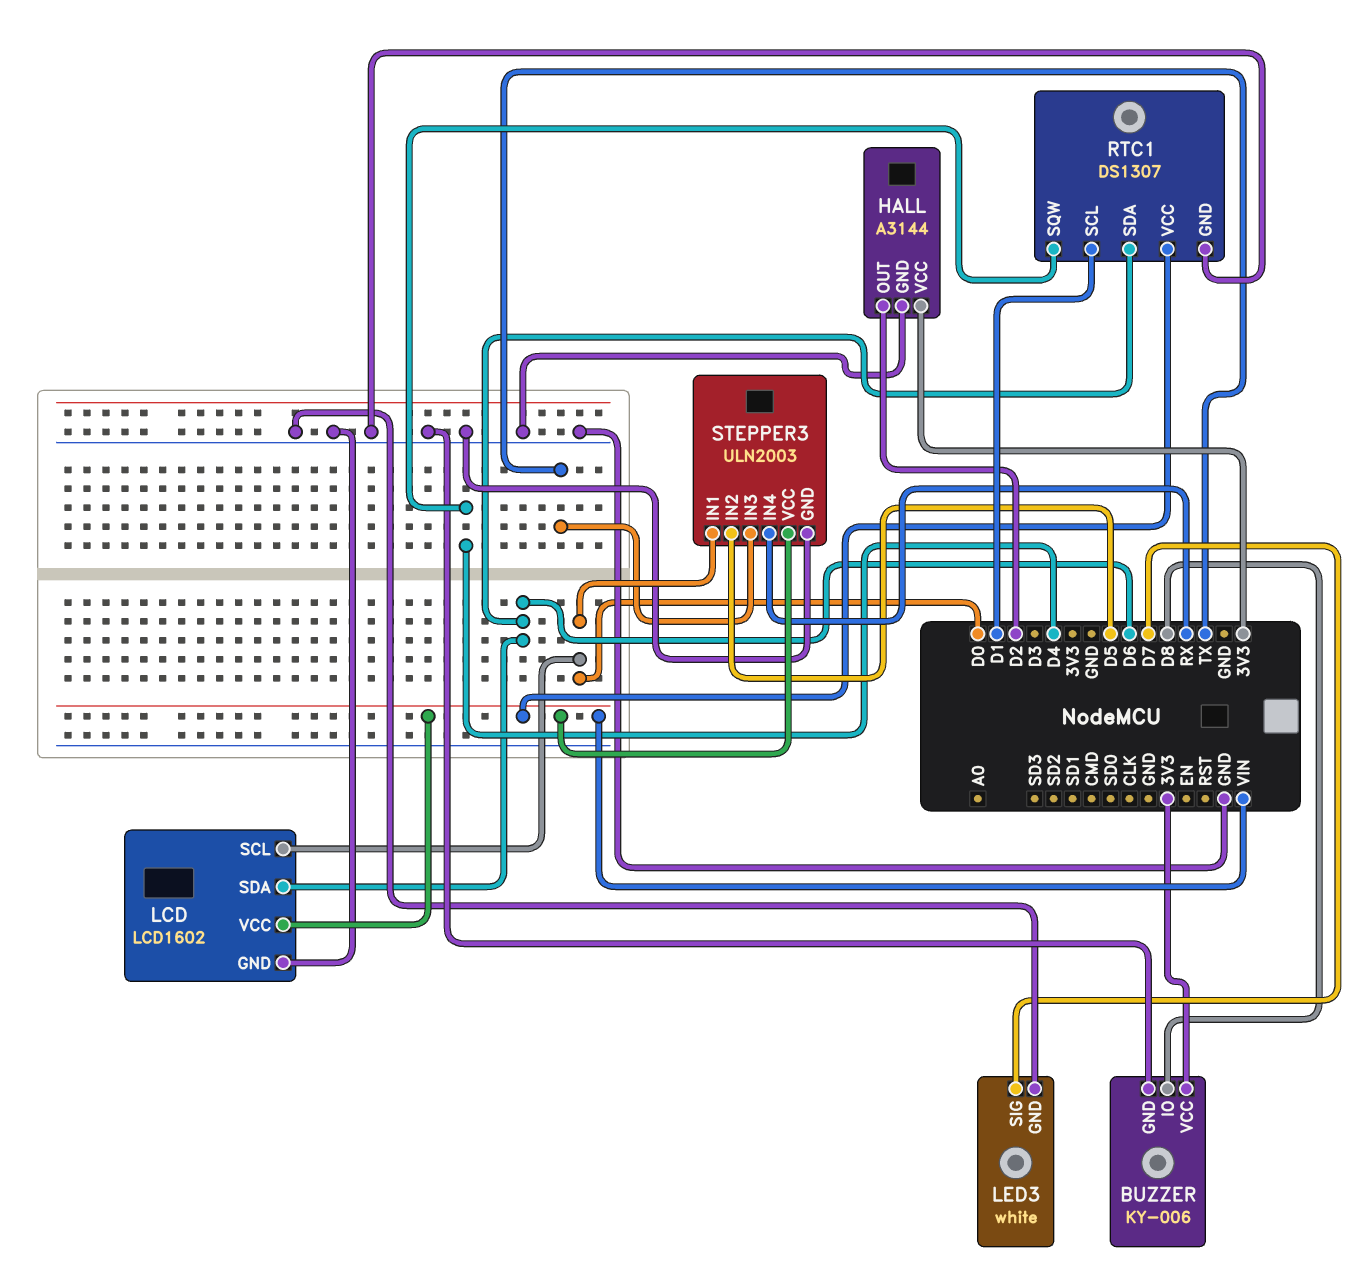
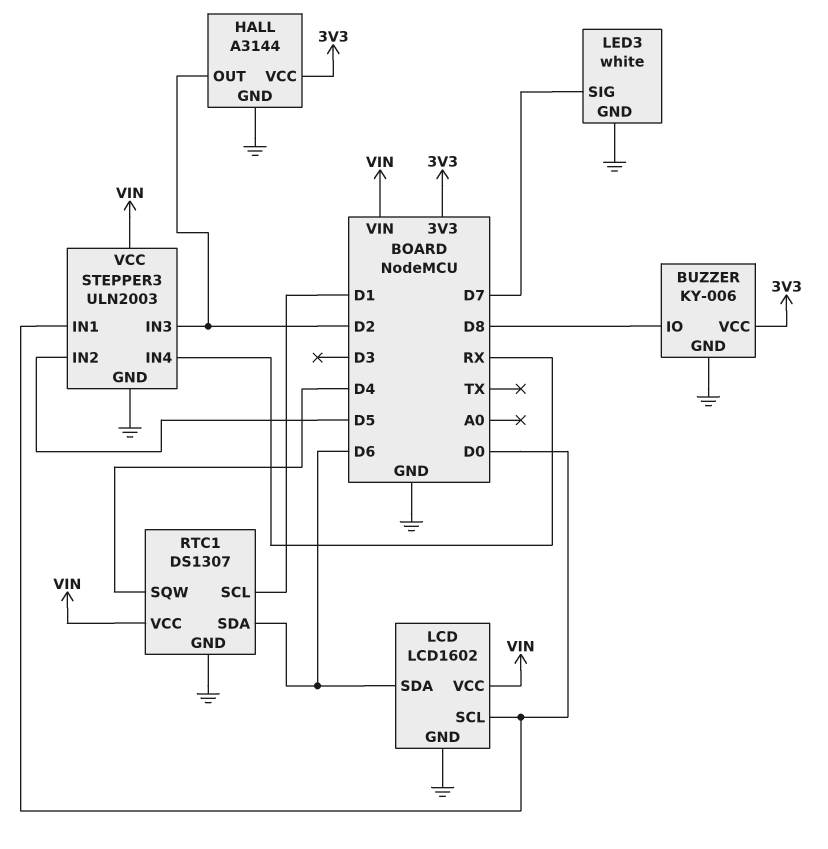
STEPPER3 pin IN3: TX -> D2

